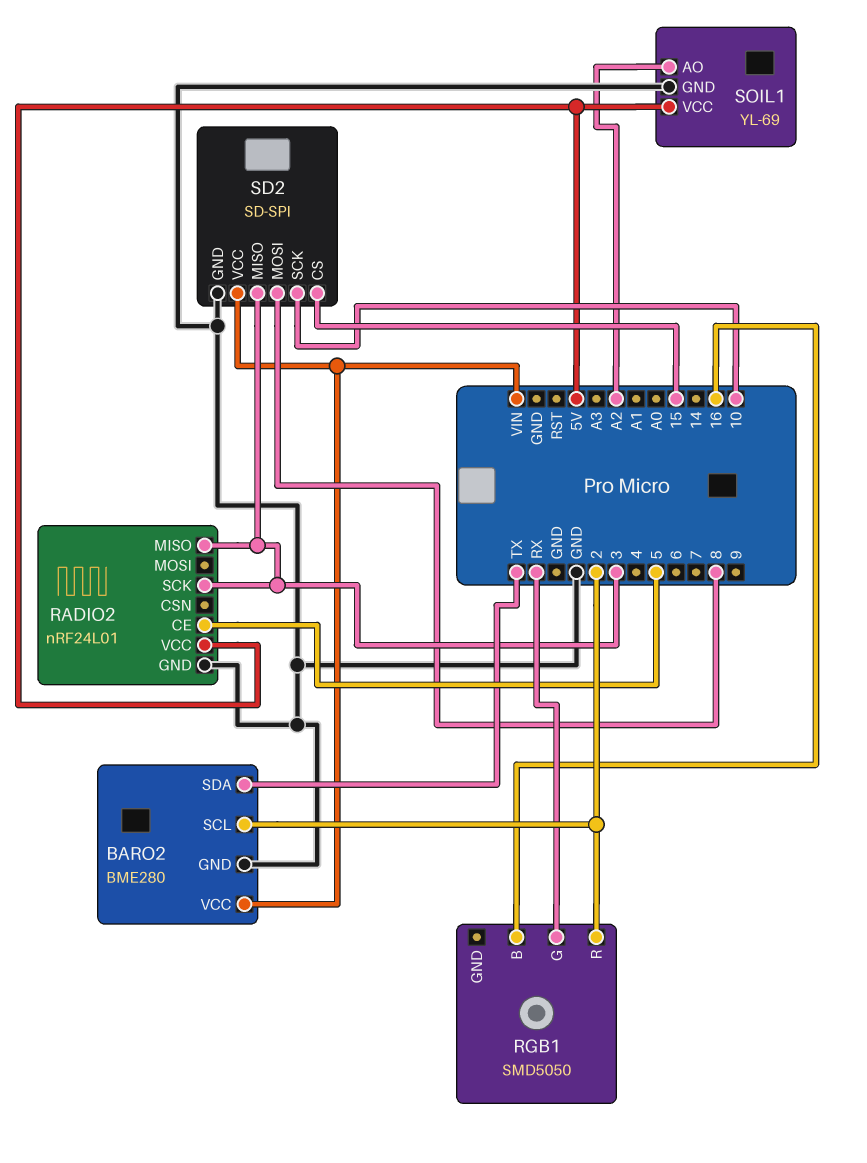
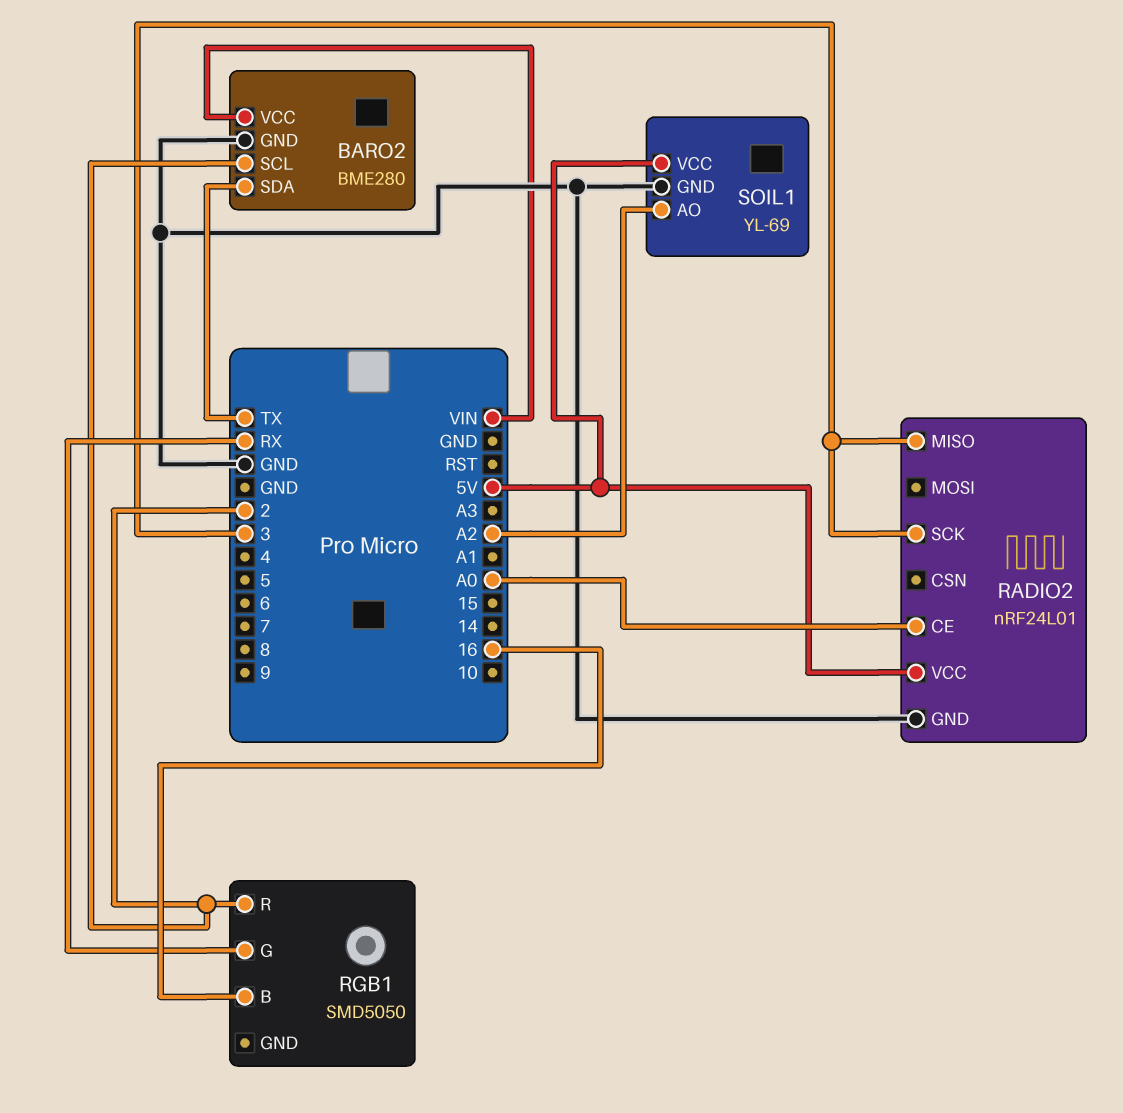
RADIO2 pin CE: 5 -> A0
SD2: SD-SPI -> none
SD2 pin CS: 15 -> none
SD2 pin GND: GND -> none
SD2 pin MISO: 3 -> none
SD2 pin MOSI: 8 -> none
SD2 pin SCK: 10 -> none
SD2 pin VCC: VIN -> none

